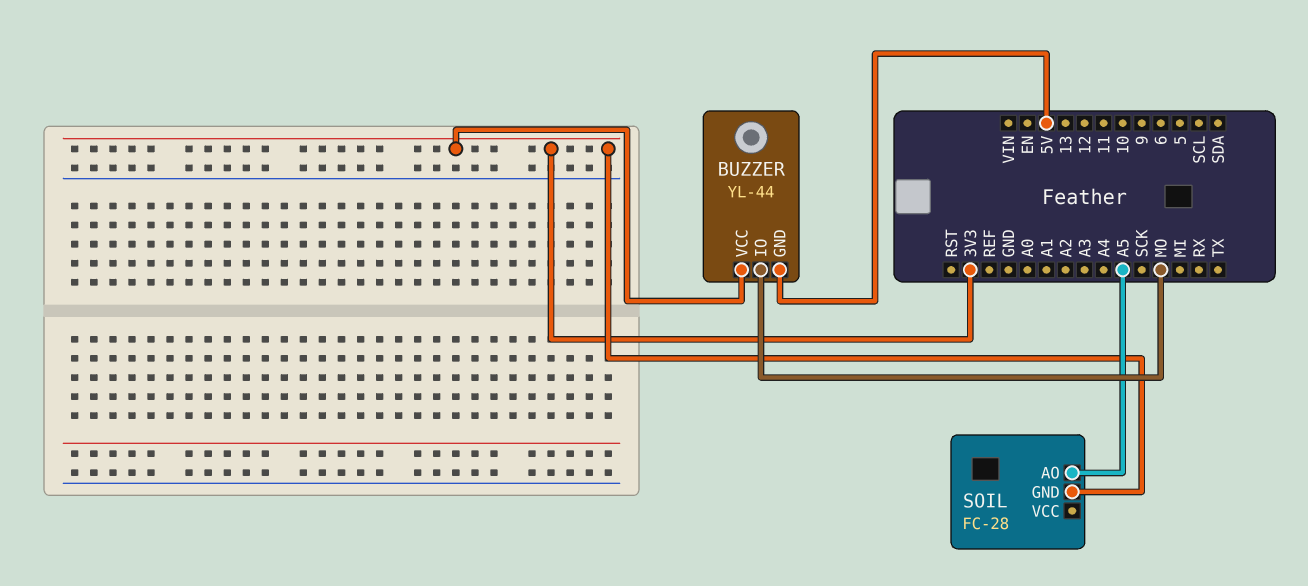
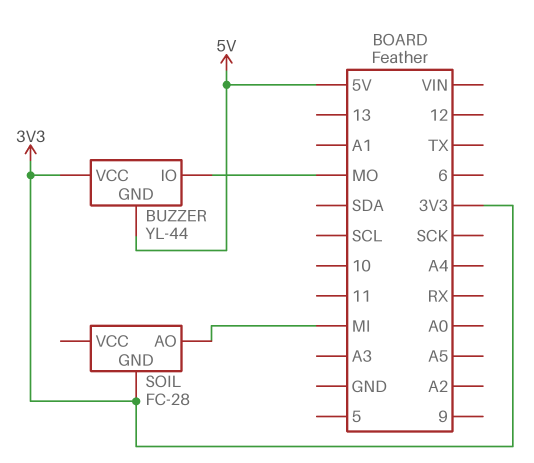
SOIL pin AO: A5 -> MI

